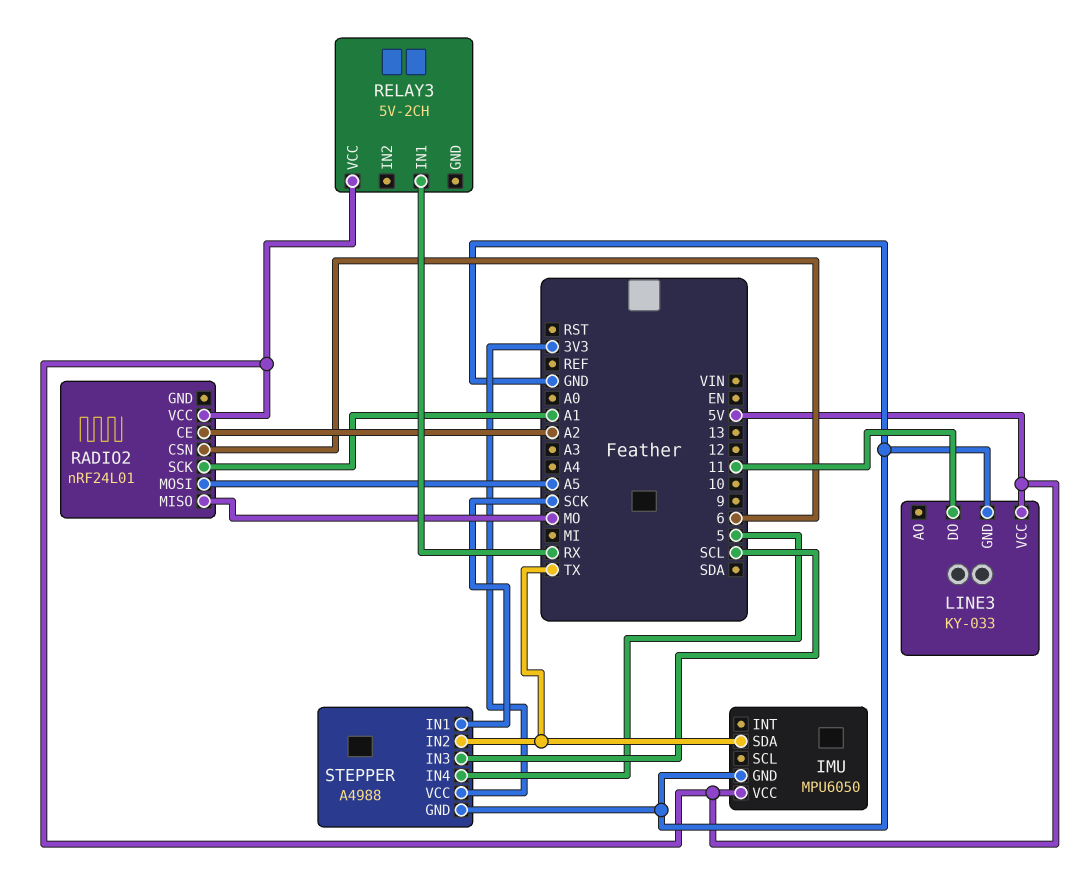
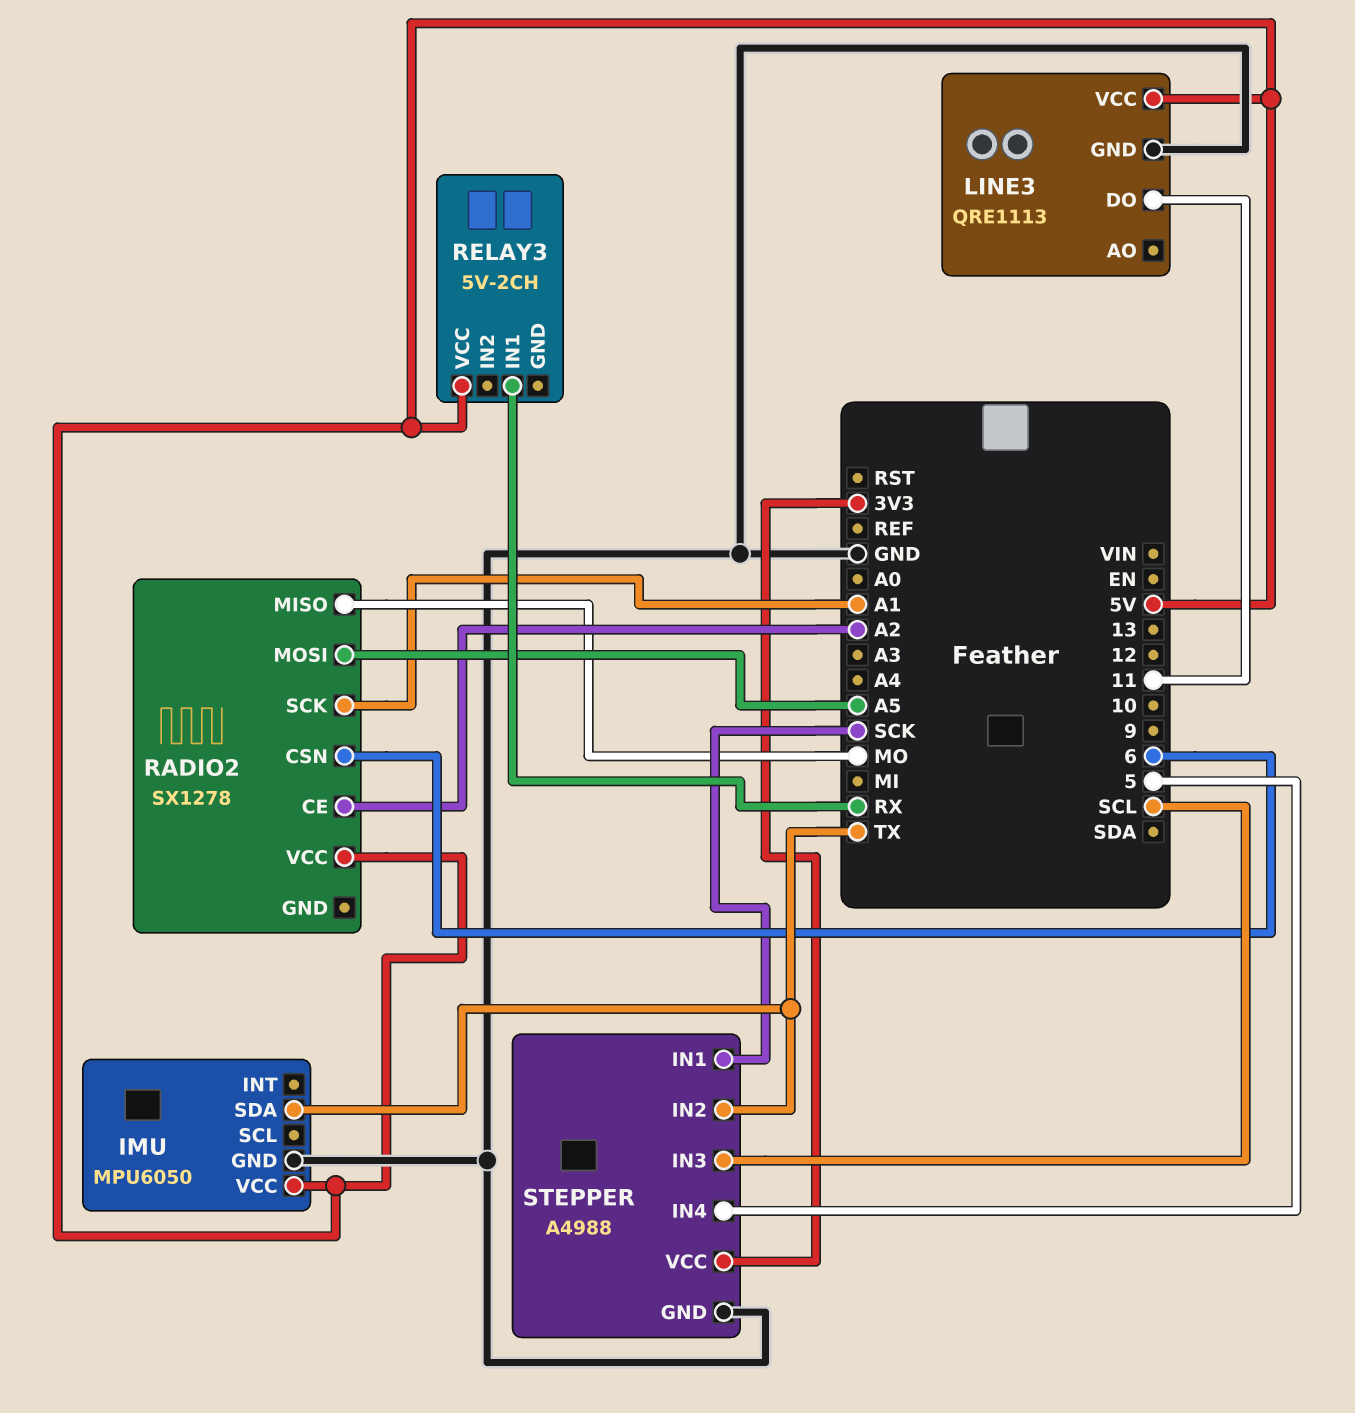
LINE3: KY-033 -> QRE1113
RADIO2: nRF24L01 -> SX1278

